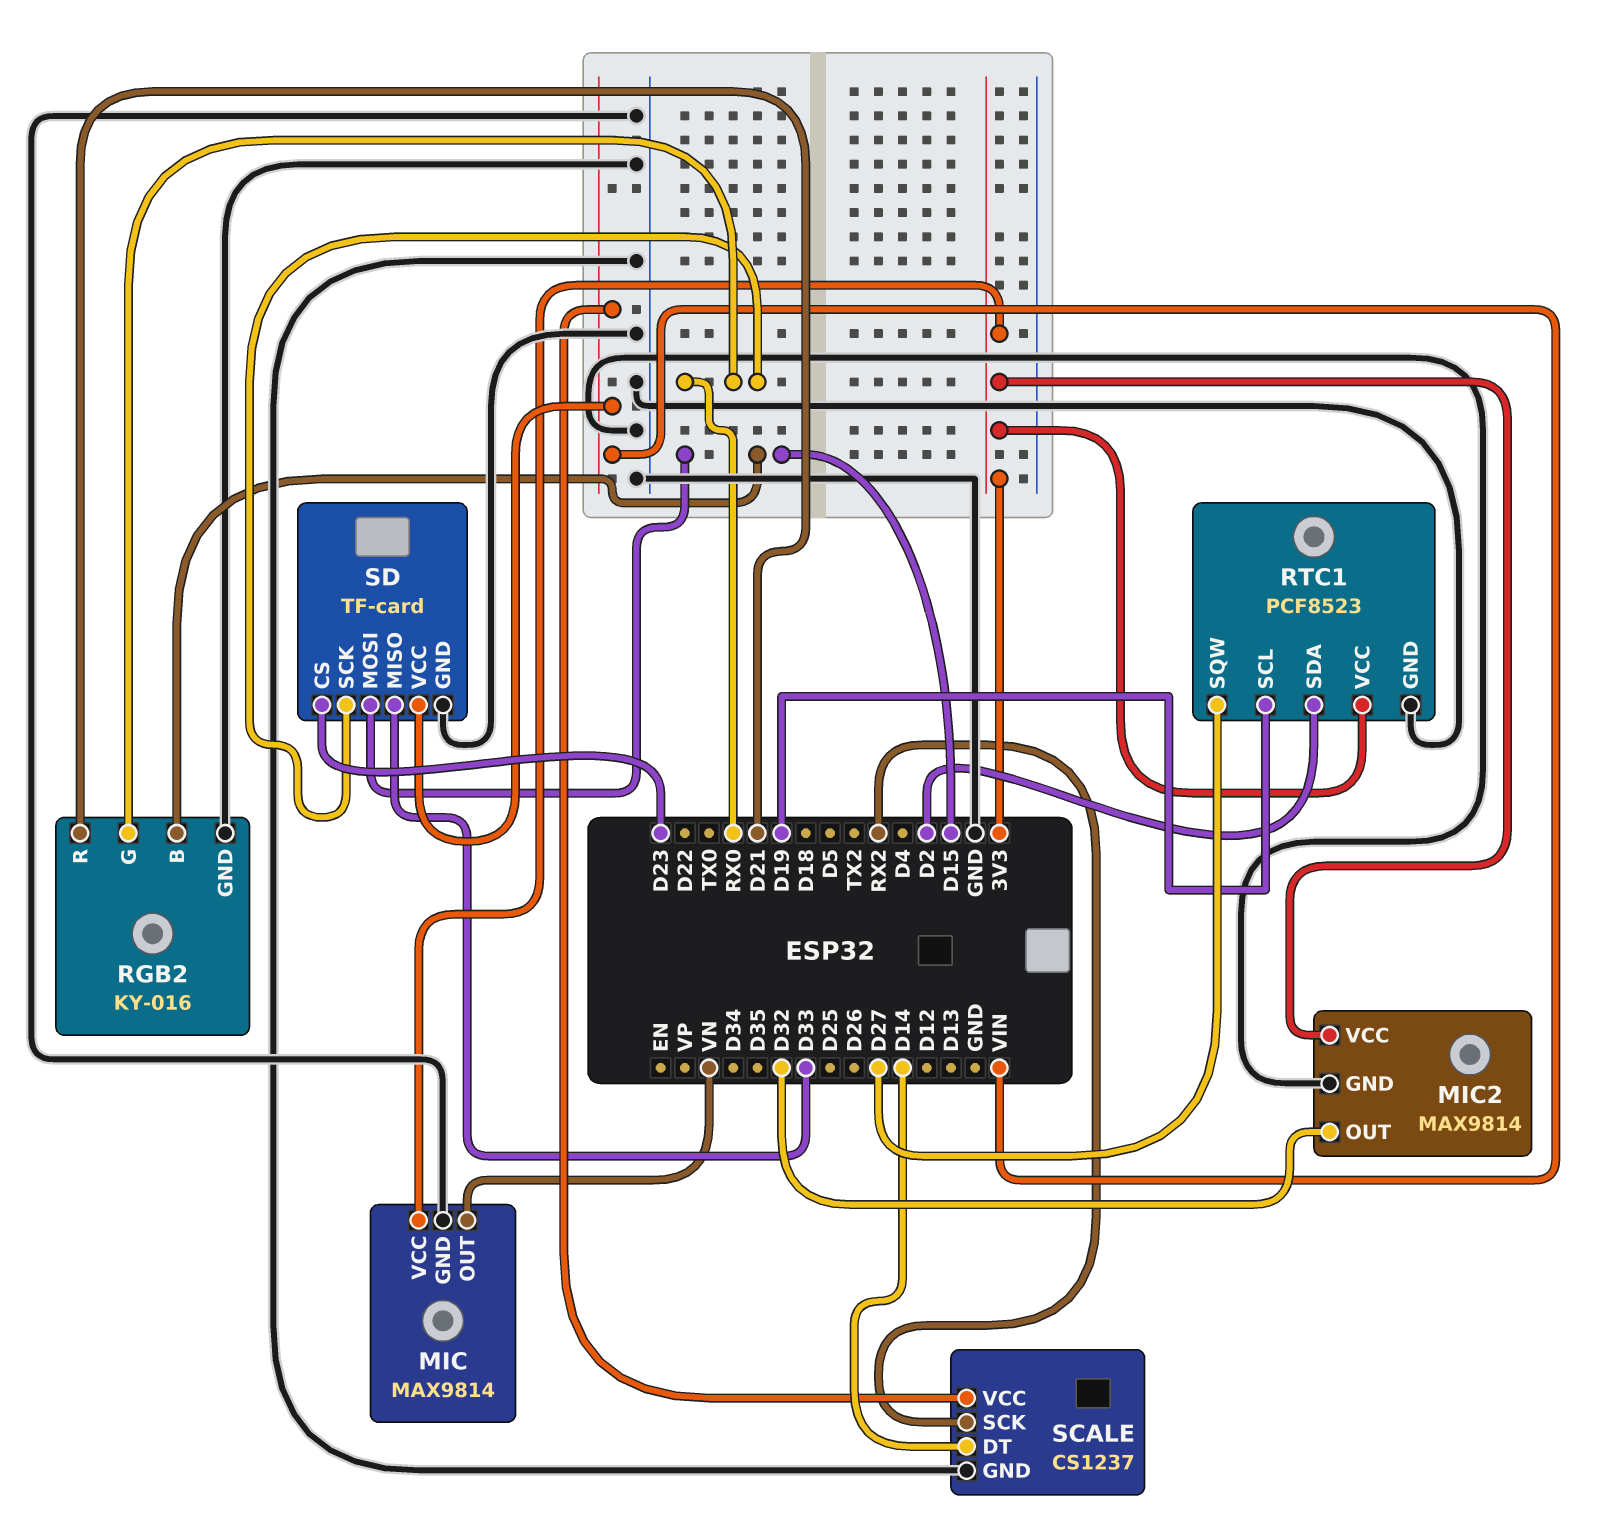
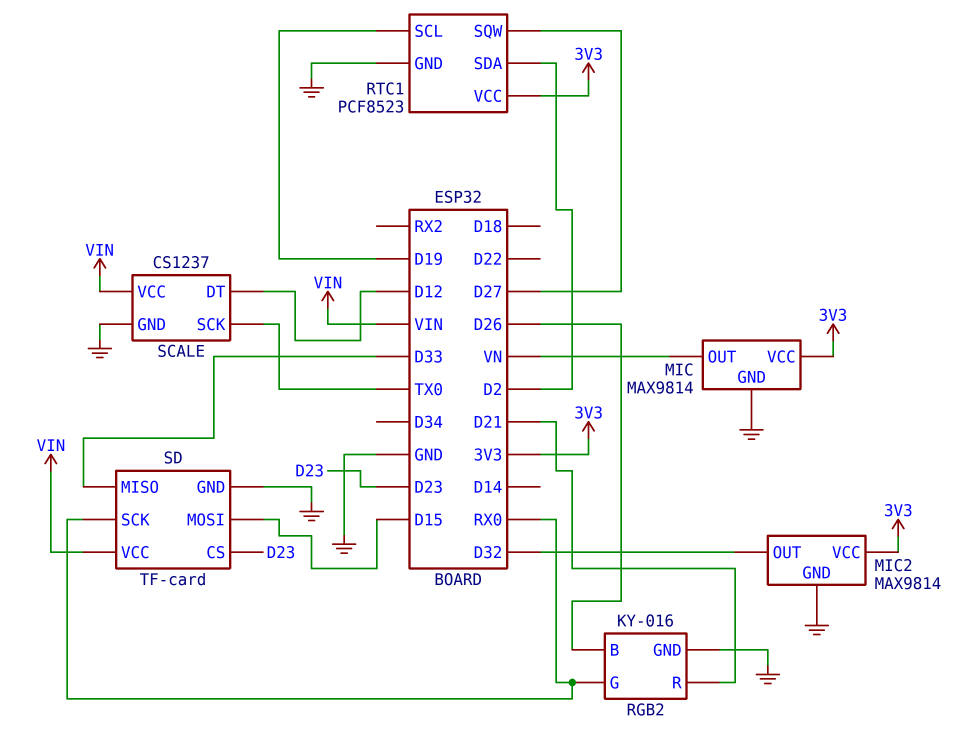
RGB2 pin B: D15 -> D26
SCALE pin DT: D14 -> D12
SCALE pin SCK: RX2 -> TX0

